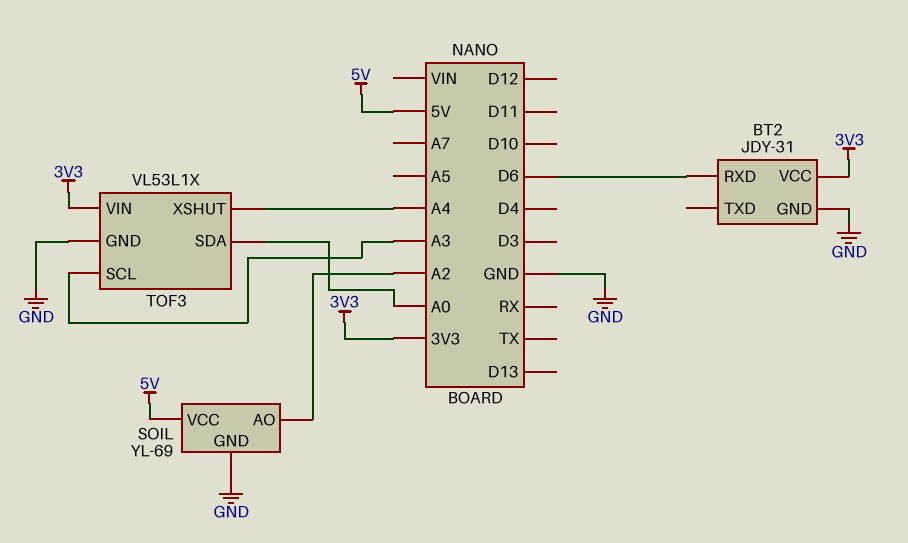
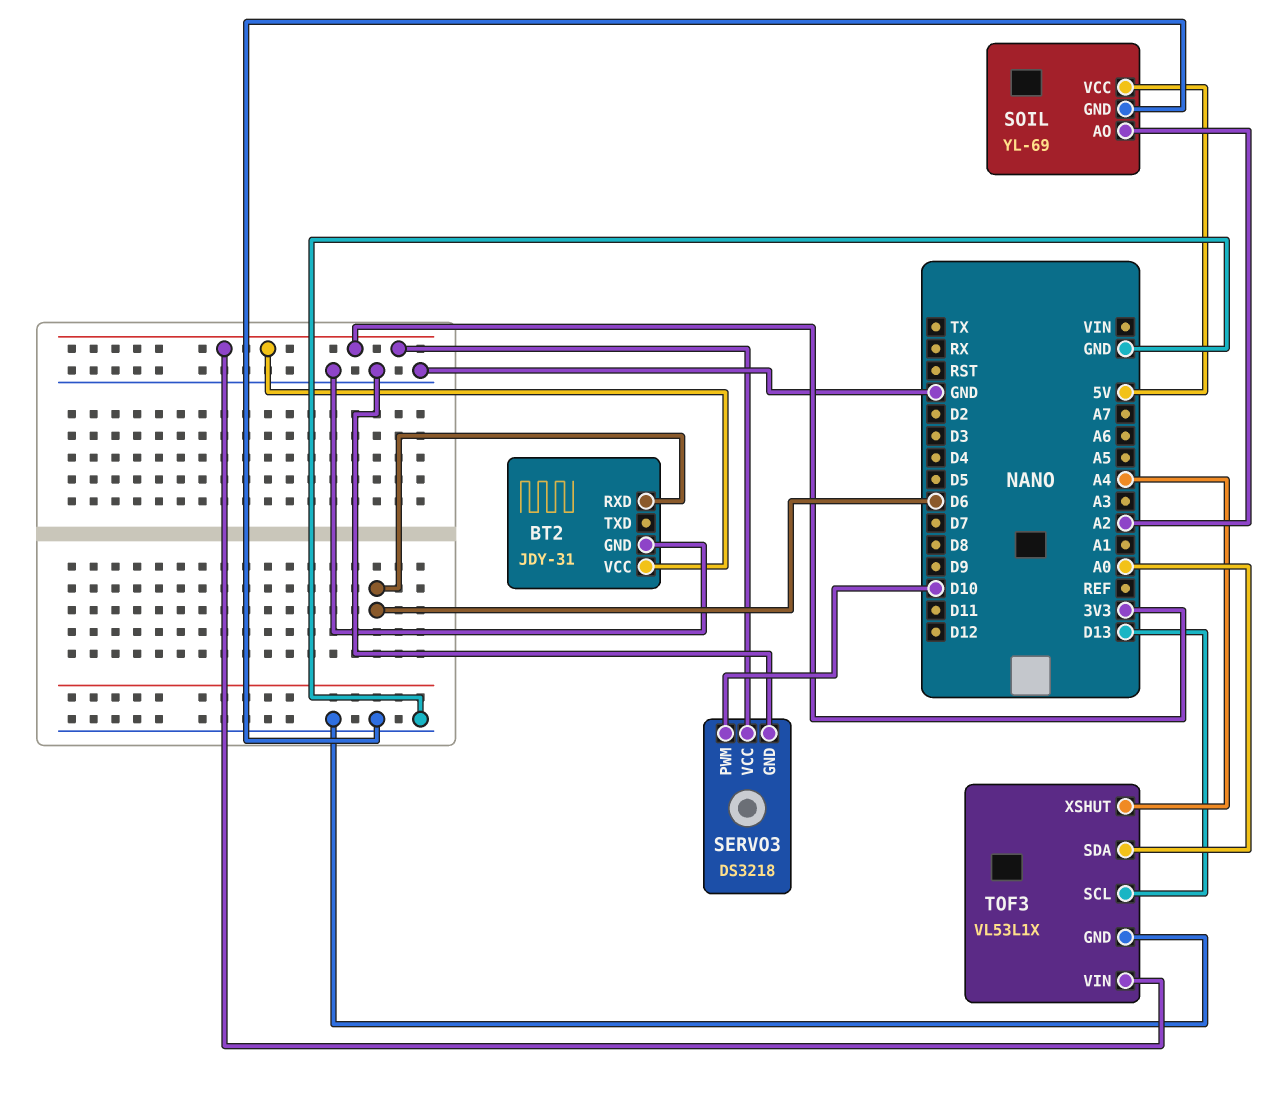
SERVO3: none -> DS3218
SERVO3 pin GND: none -> GND
SERVO3 pin PWM: none -> D10
SERVO3 pin VCC: none -> 3V3
TOF3 pin SCL: A3 -> D13

